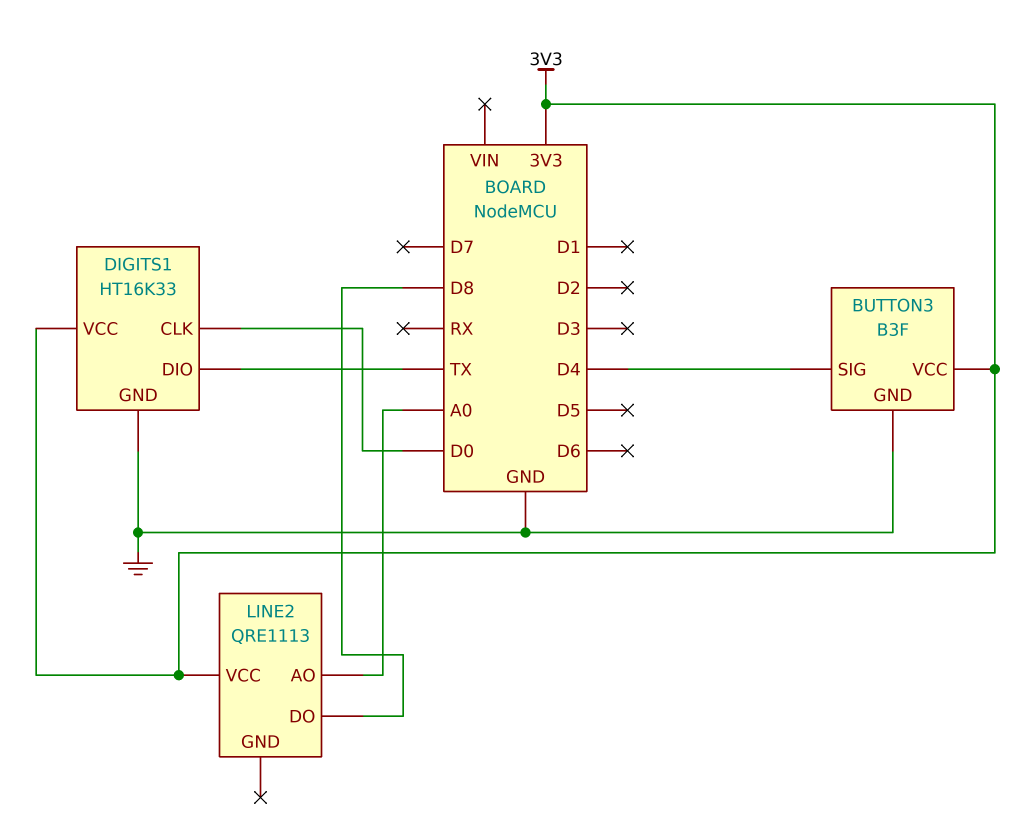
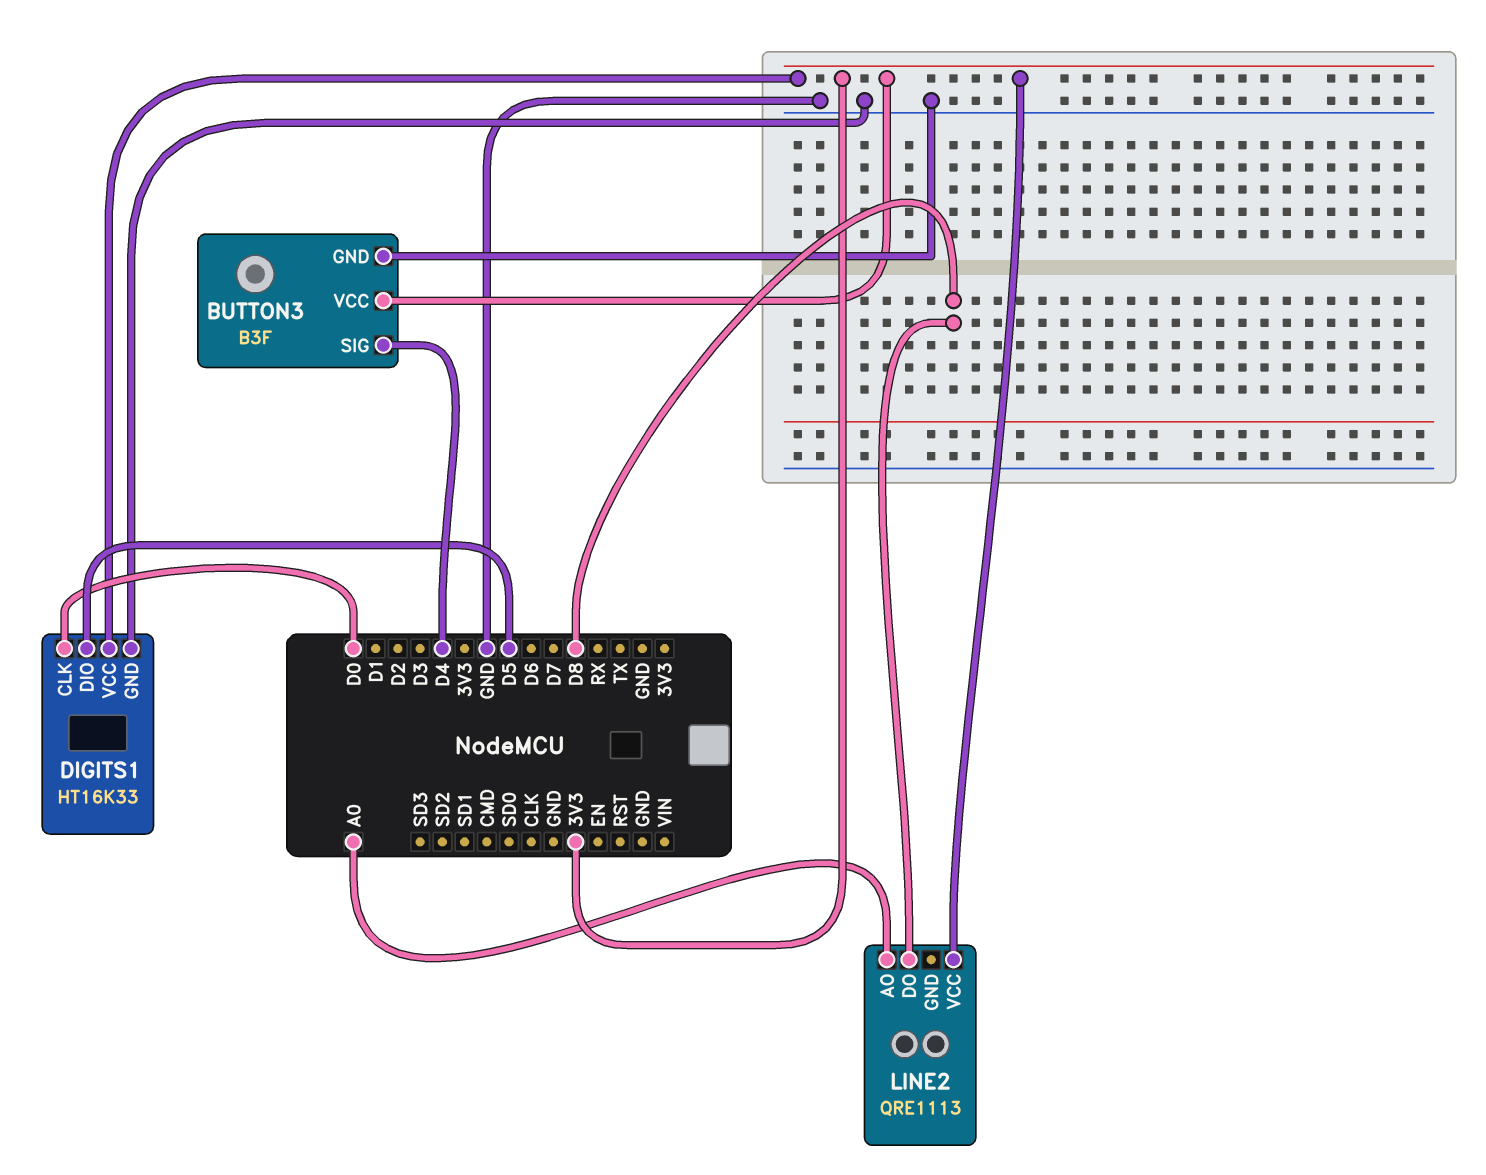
DIGITS1 pin DIO: TX -> D5

